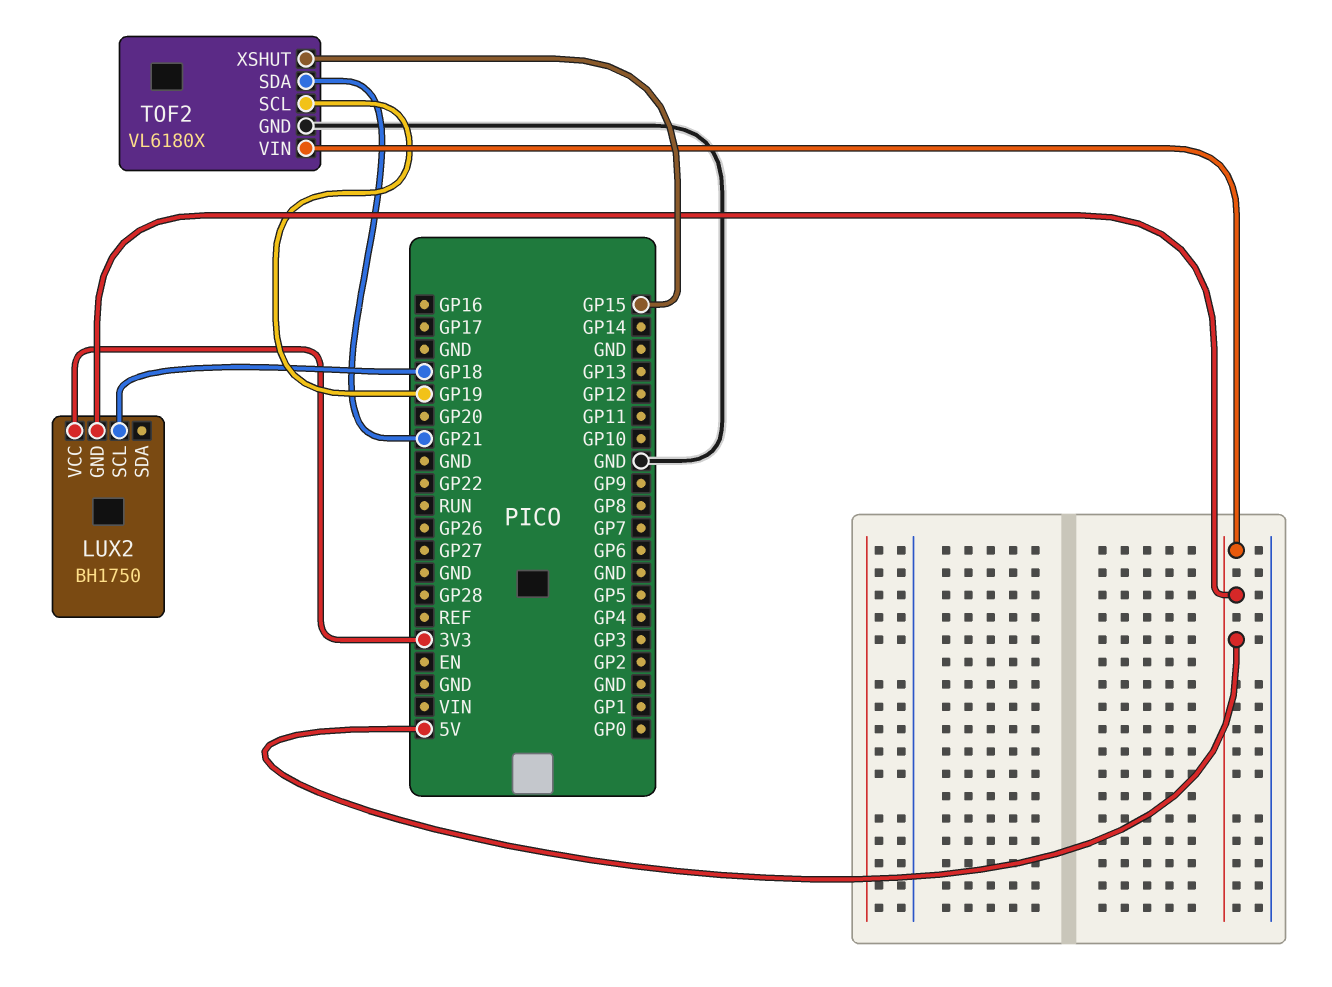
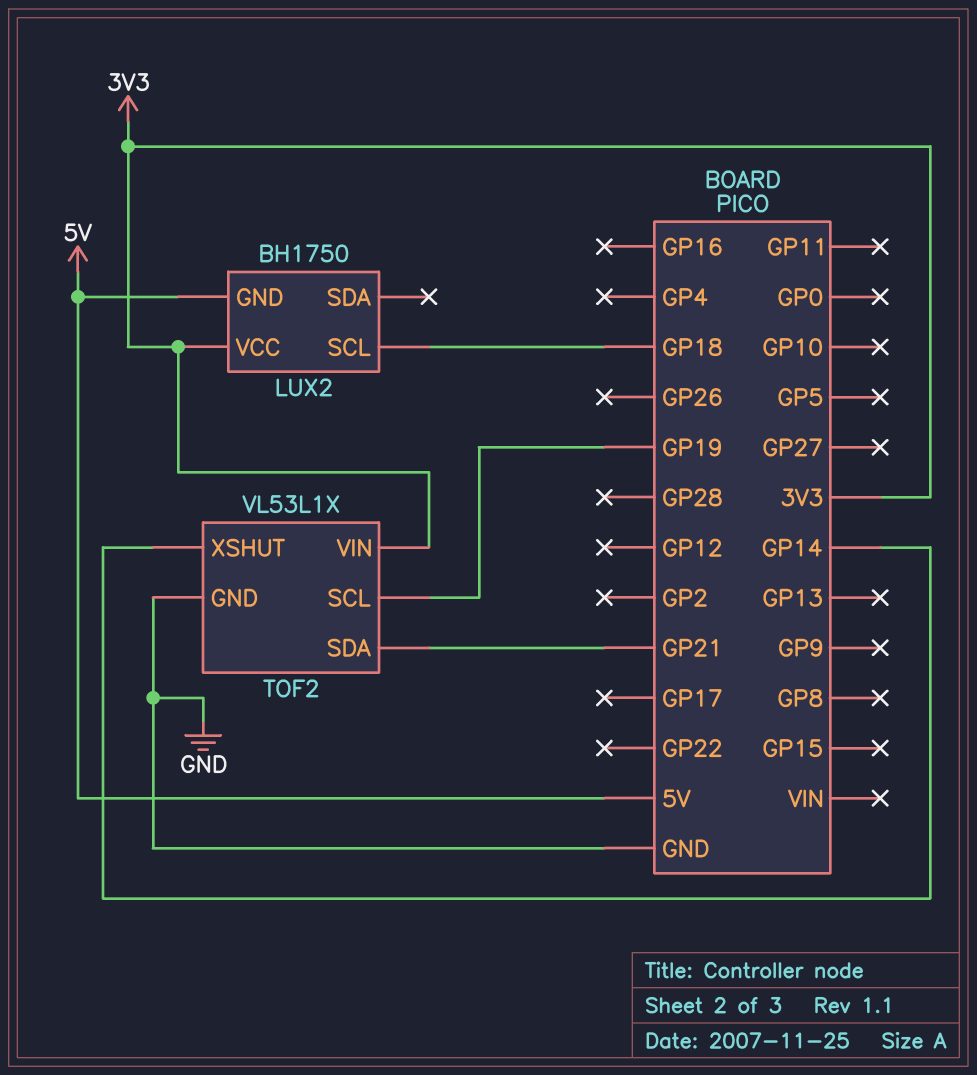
TOF2: VL6180X -> VL53L1X
TOF2 pin VIN: 5V -> 3V3
TOF2 pin XSHUT: GP15 -> GP14

